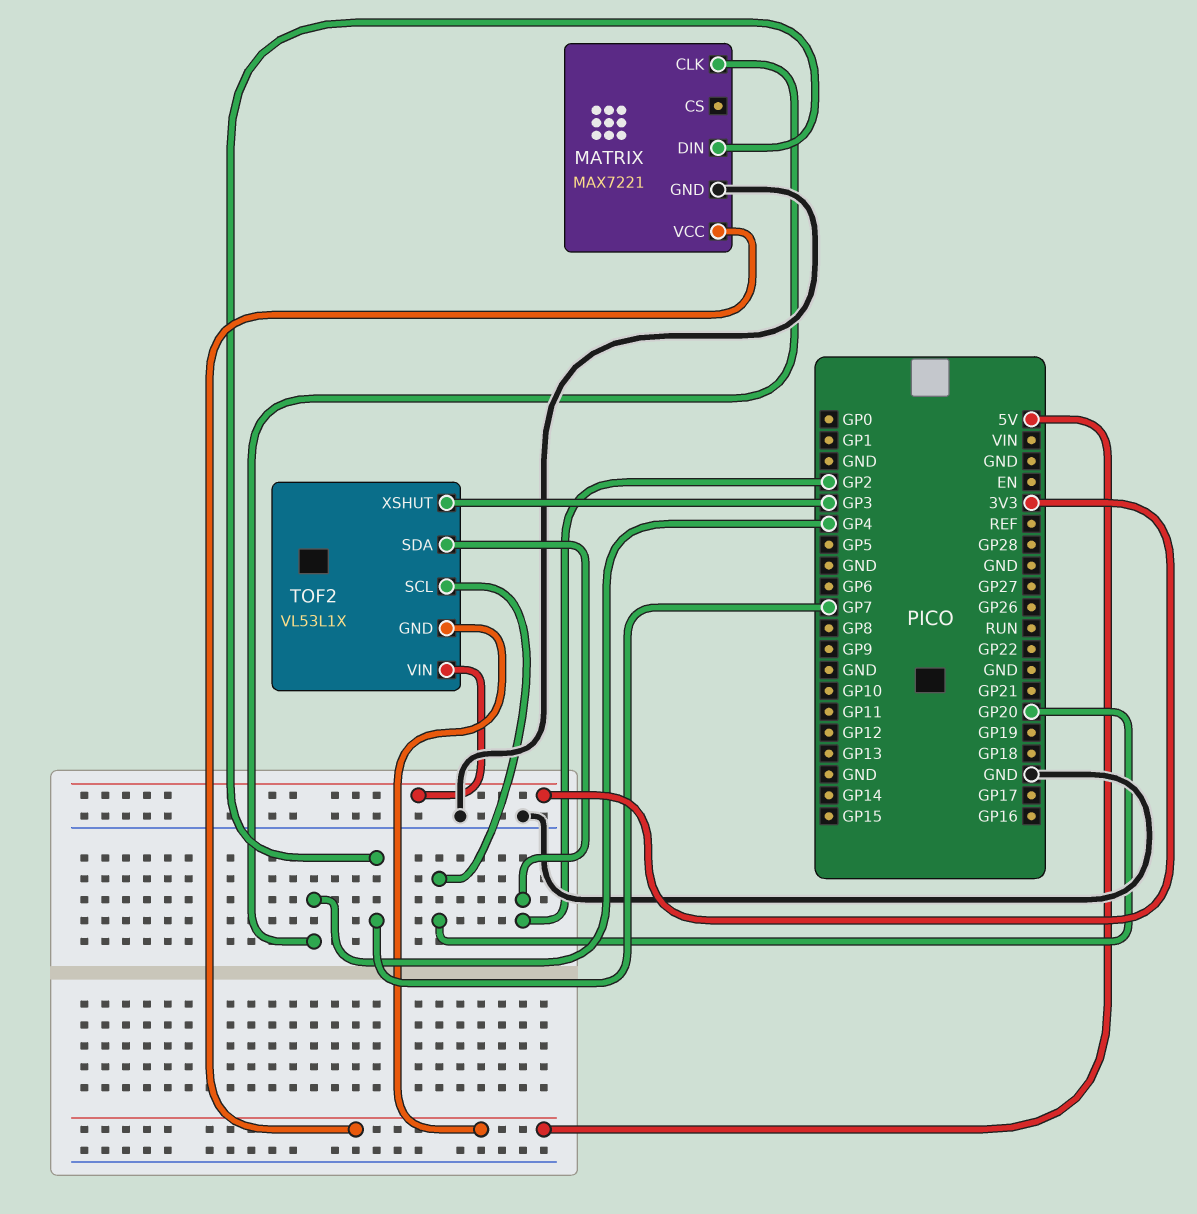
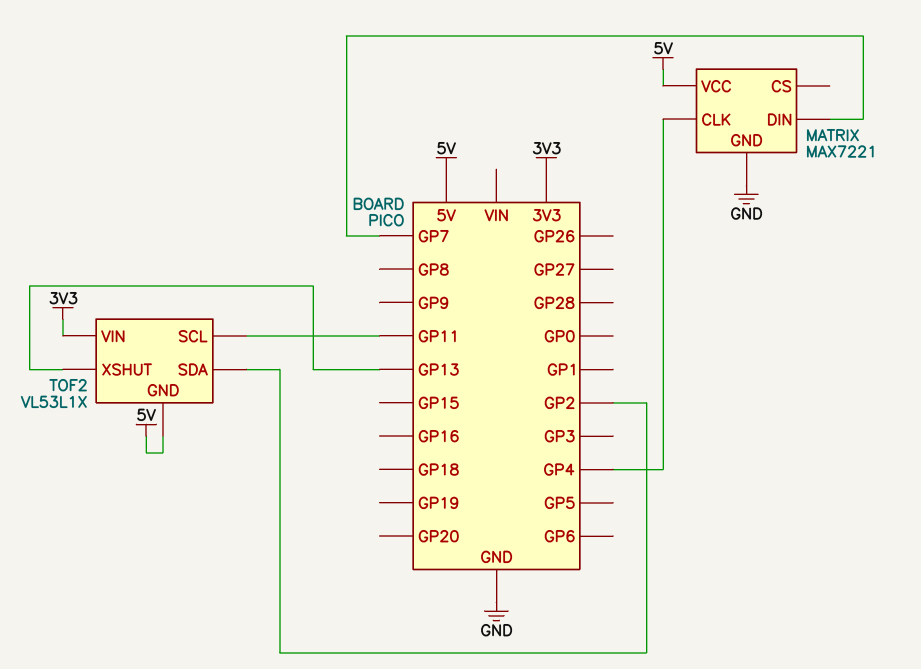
TOF2 pin SCL: GP20 -> GP11
TOF2 pin XSHUT: GP3 -> GP13

